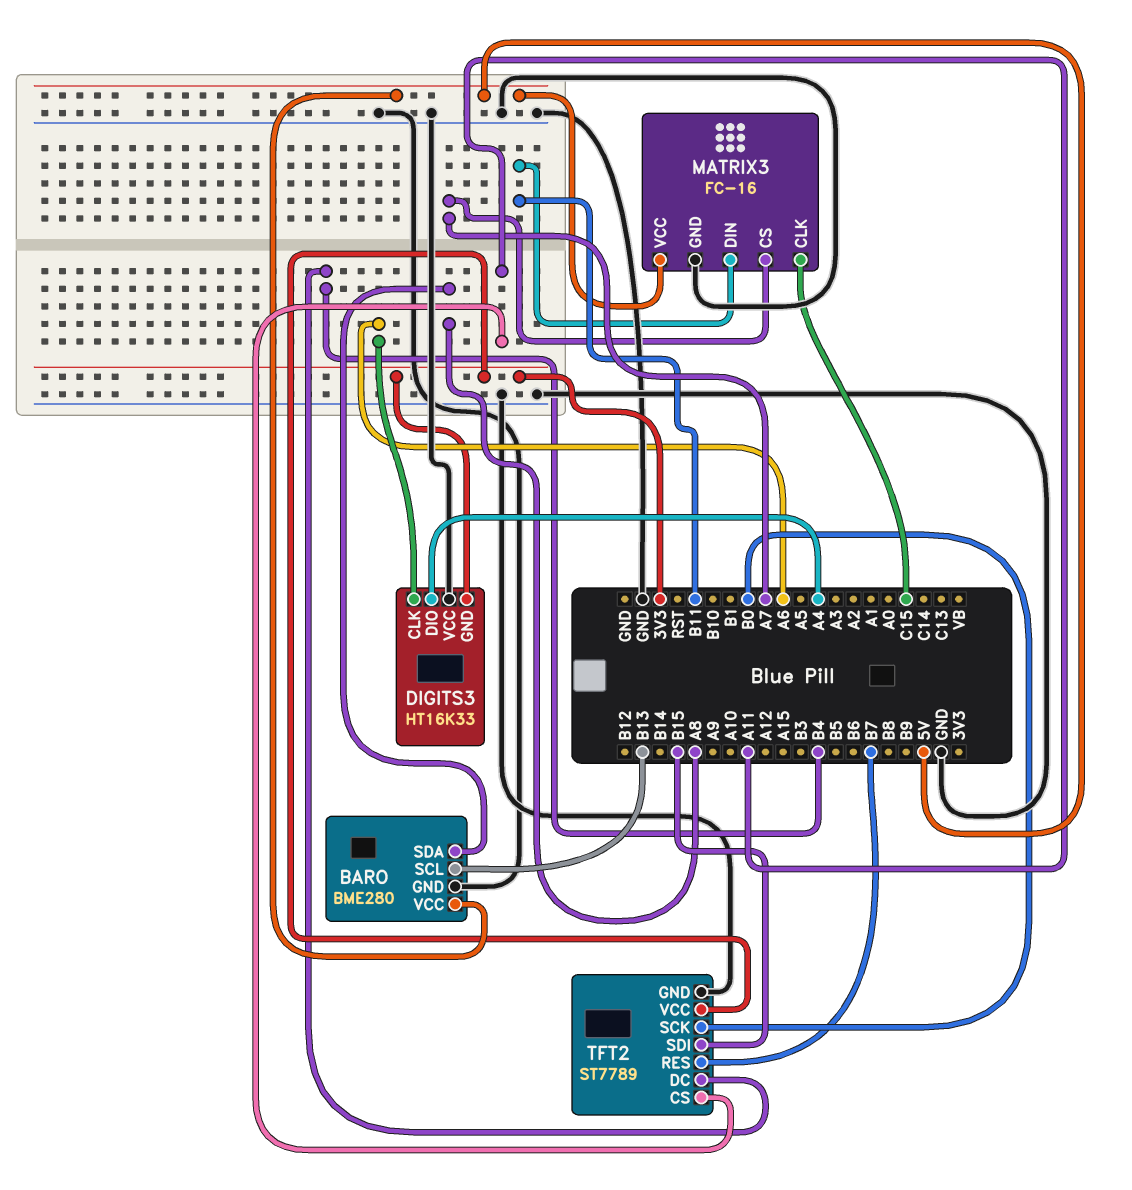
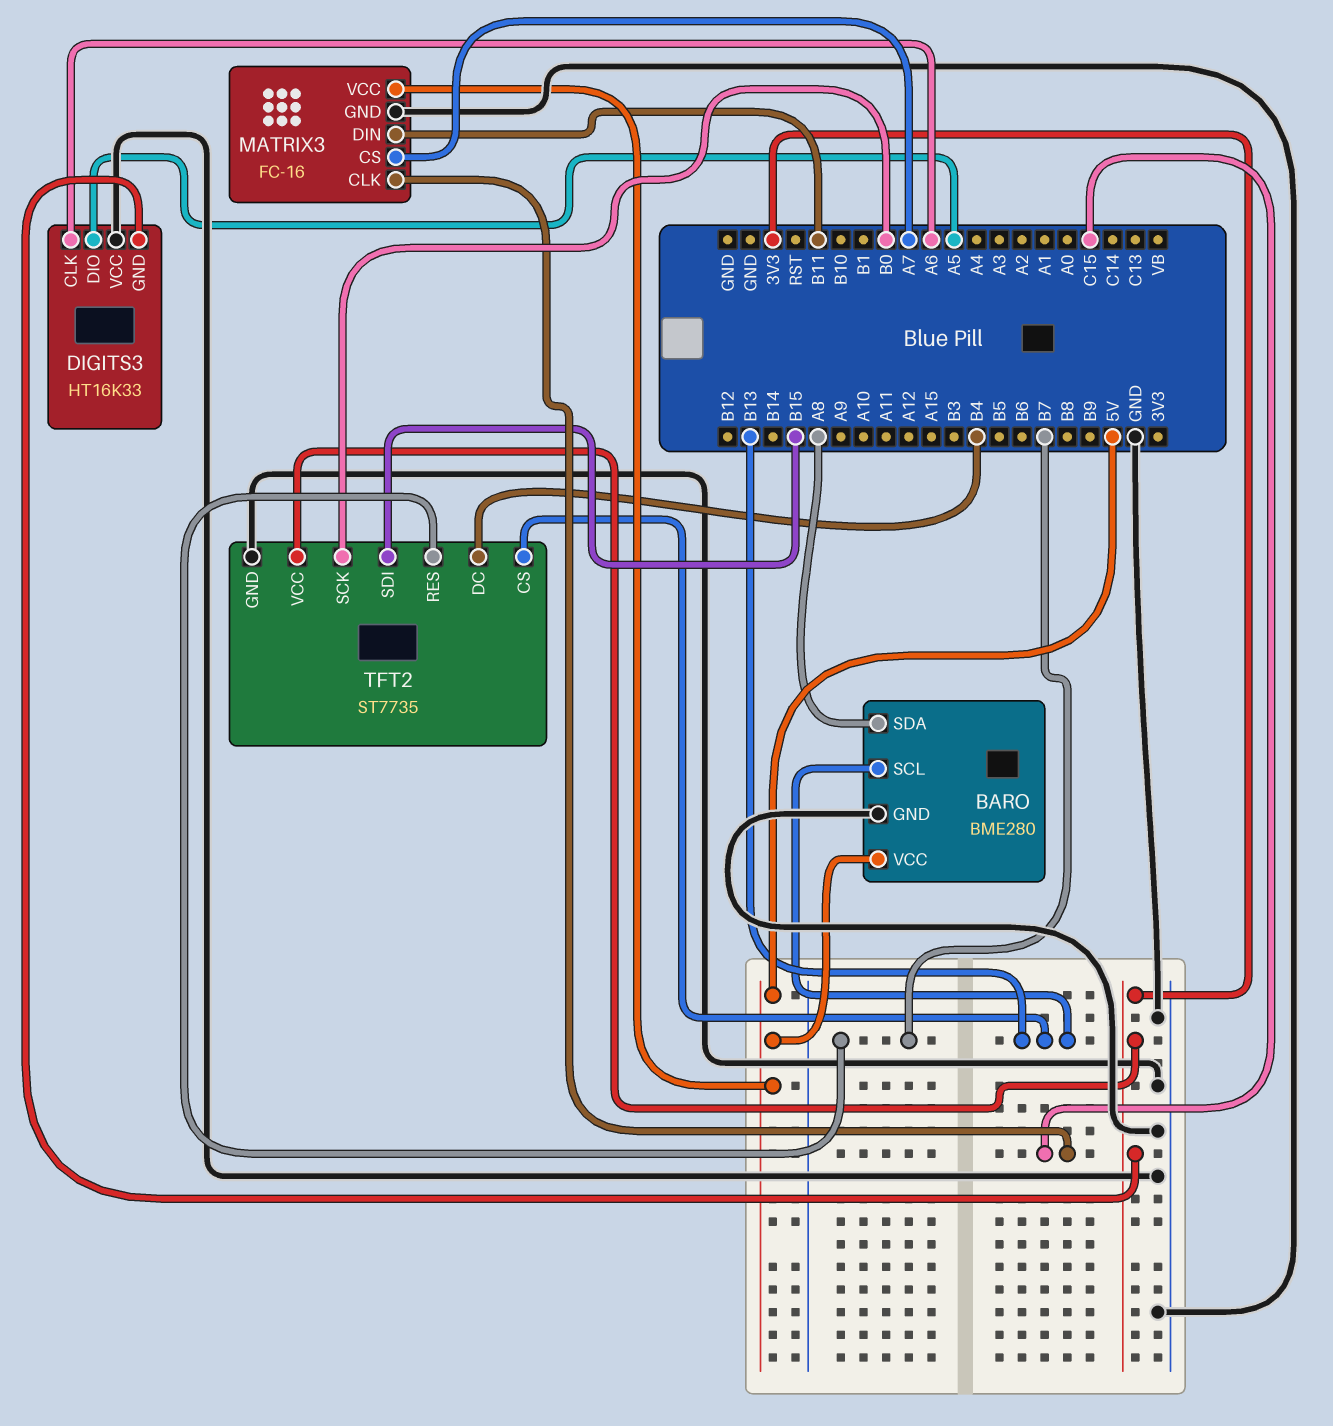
DIGITS3 pin DIO: A4 -> A5
TFT2: ST7789 -> ST7735
TFT2 pin CS: A11 -> B13

